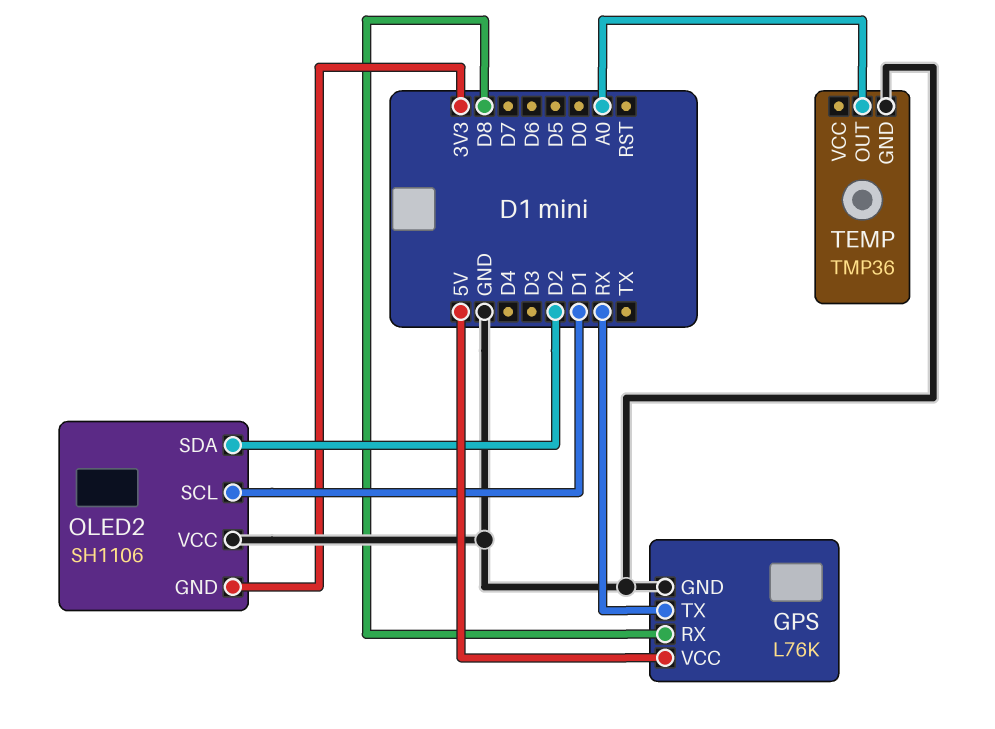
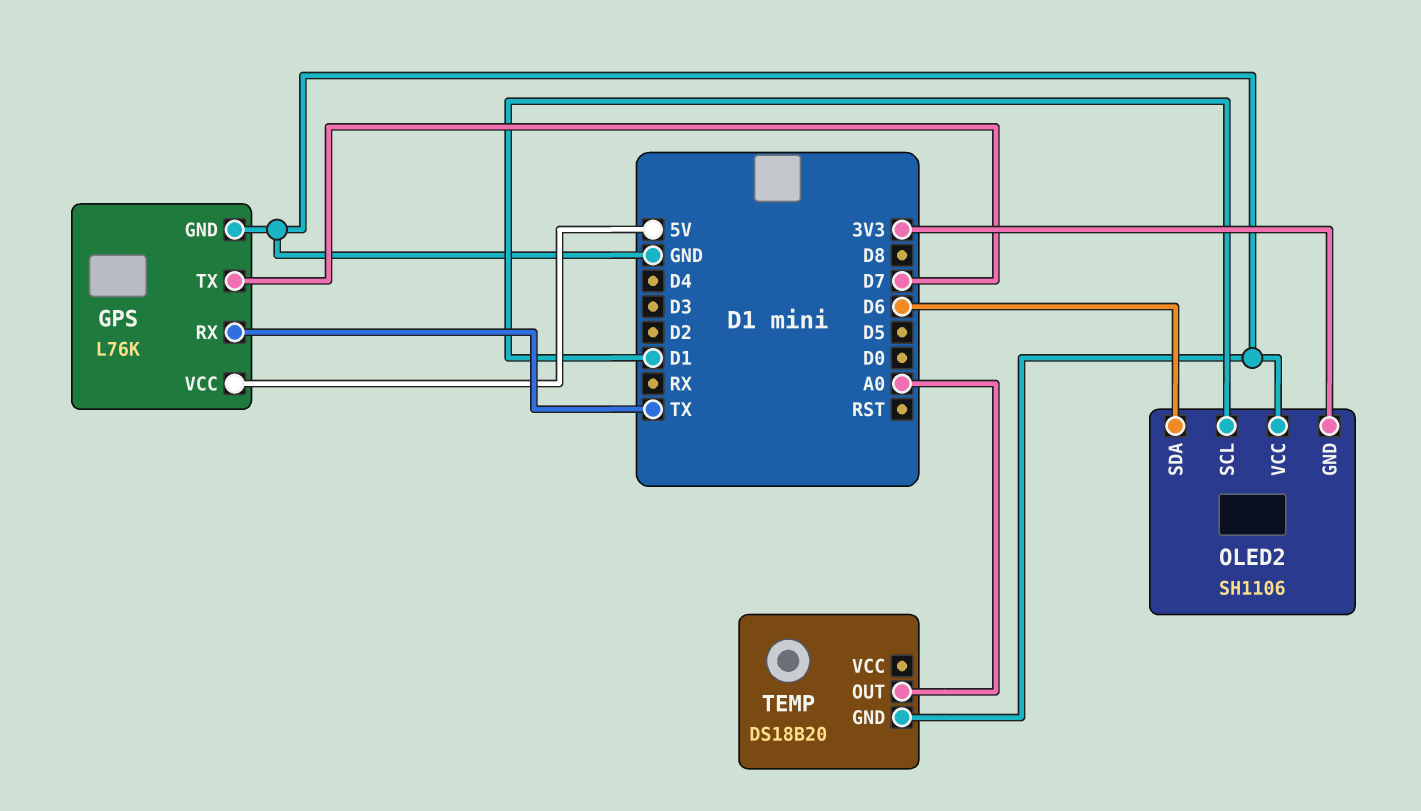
GPS pin RX: D8 -> TX
GPS pin TX: RX -> D7
OLED2 pin SDA: D2 -> D6
TEMP: TMP36 -> DS18B20

